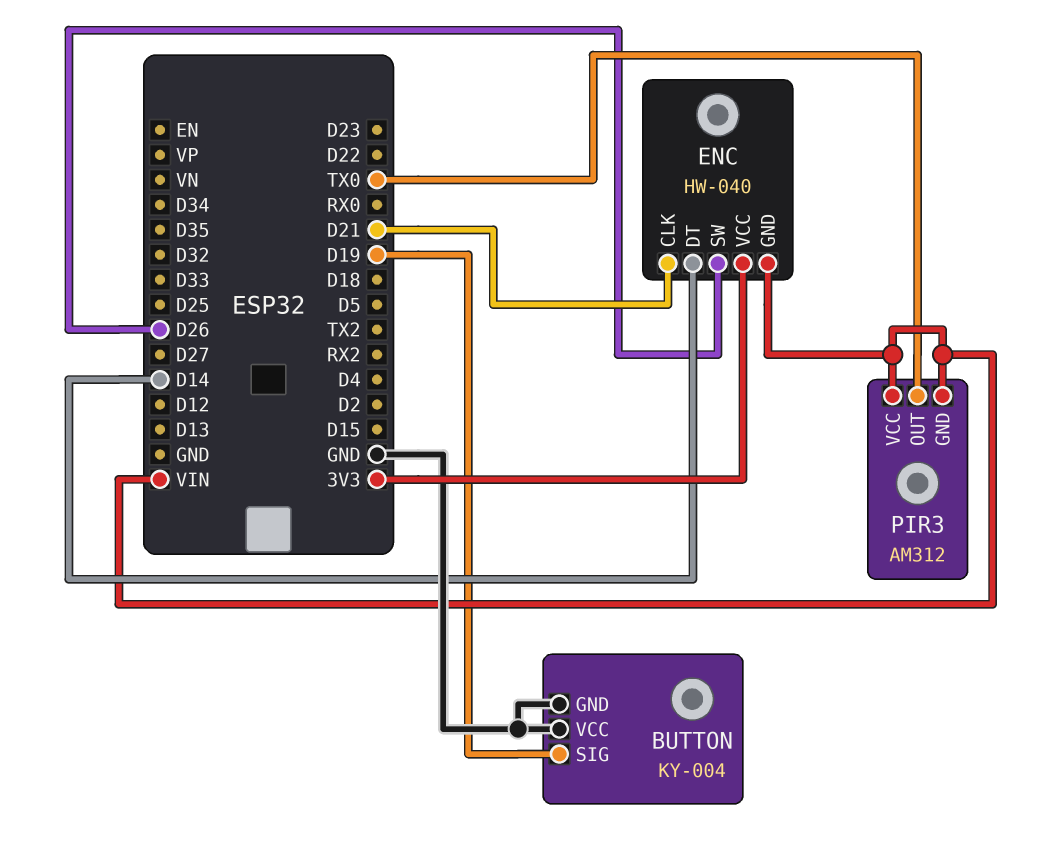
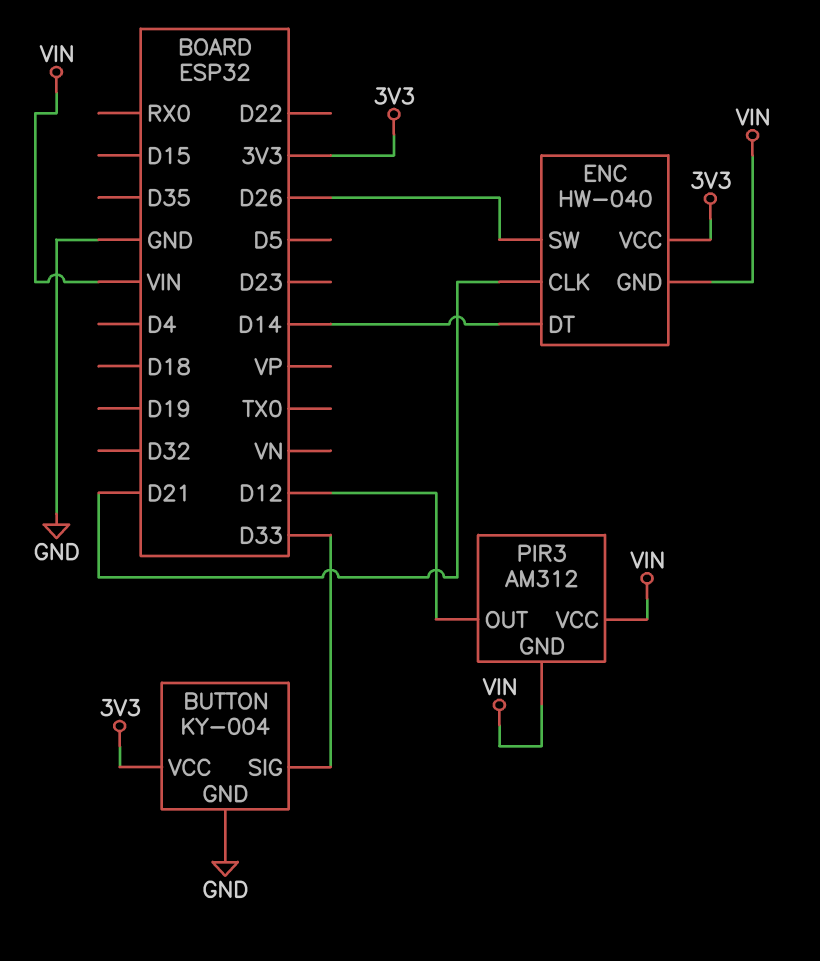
BUTTON pin SIG: D19 -> D33
BUTTON pin VCC: GND -> 3V3
PIR3 pin OUT: TX0 -> D12

